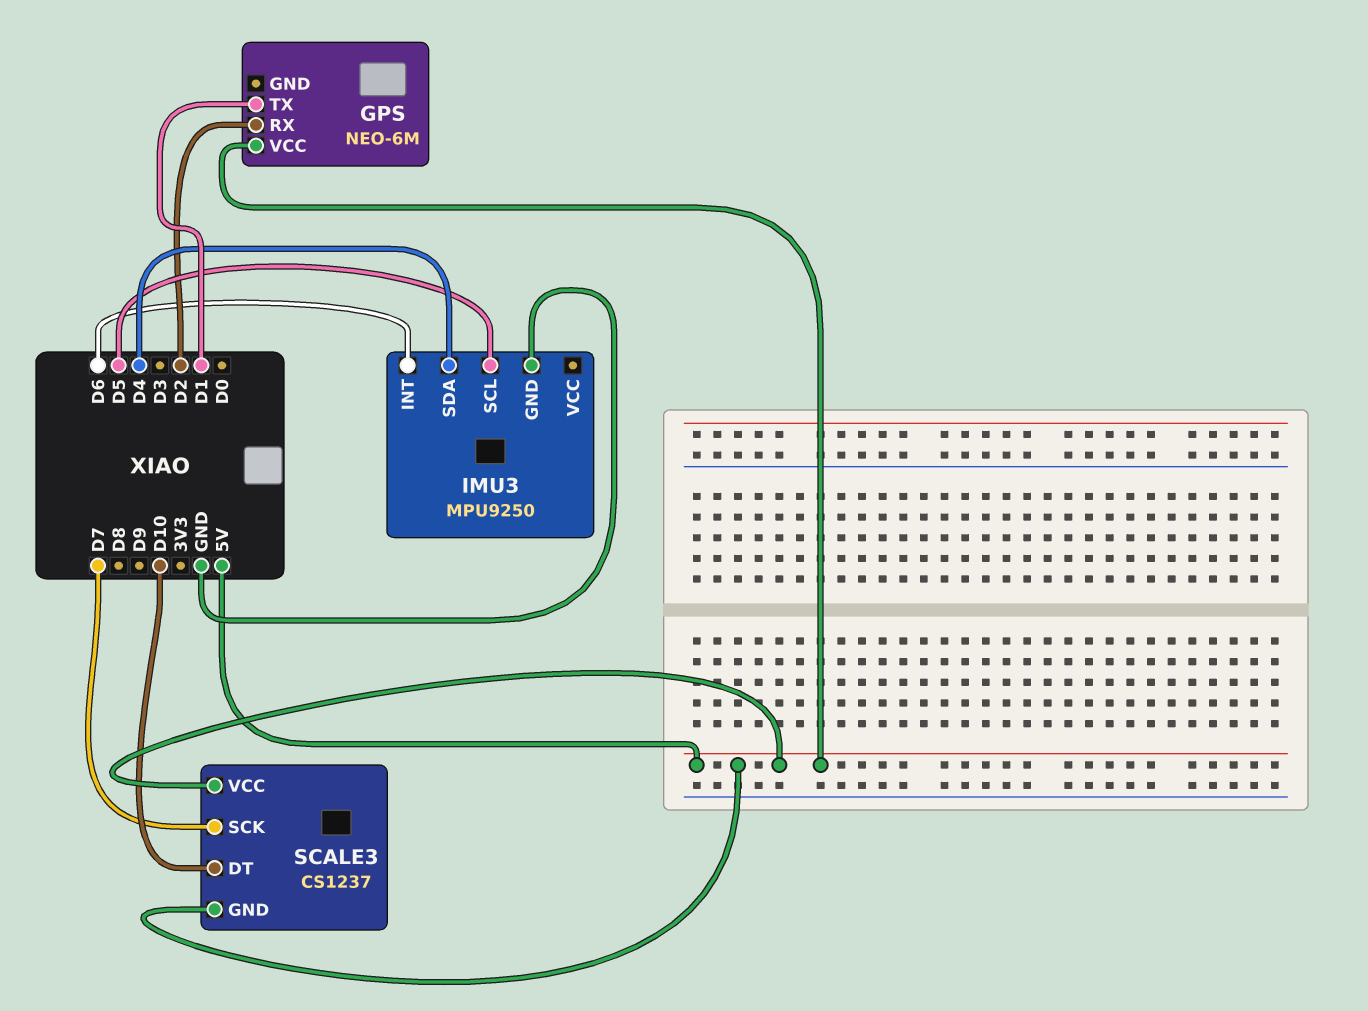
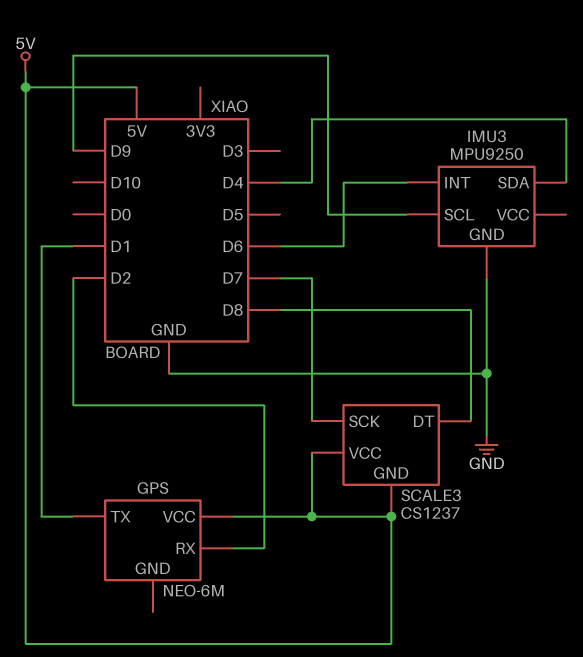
IMU3 pin SCL: D5 -> D9
SCALE3 pin DT: D10 -> D8

